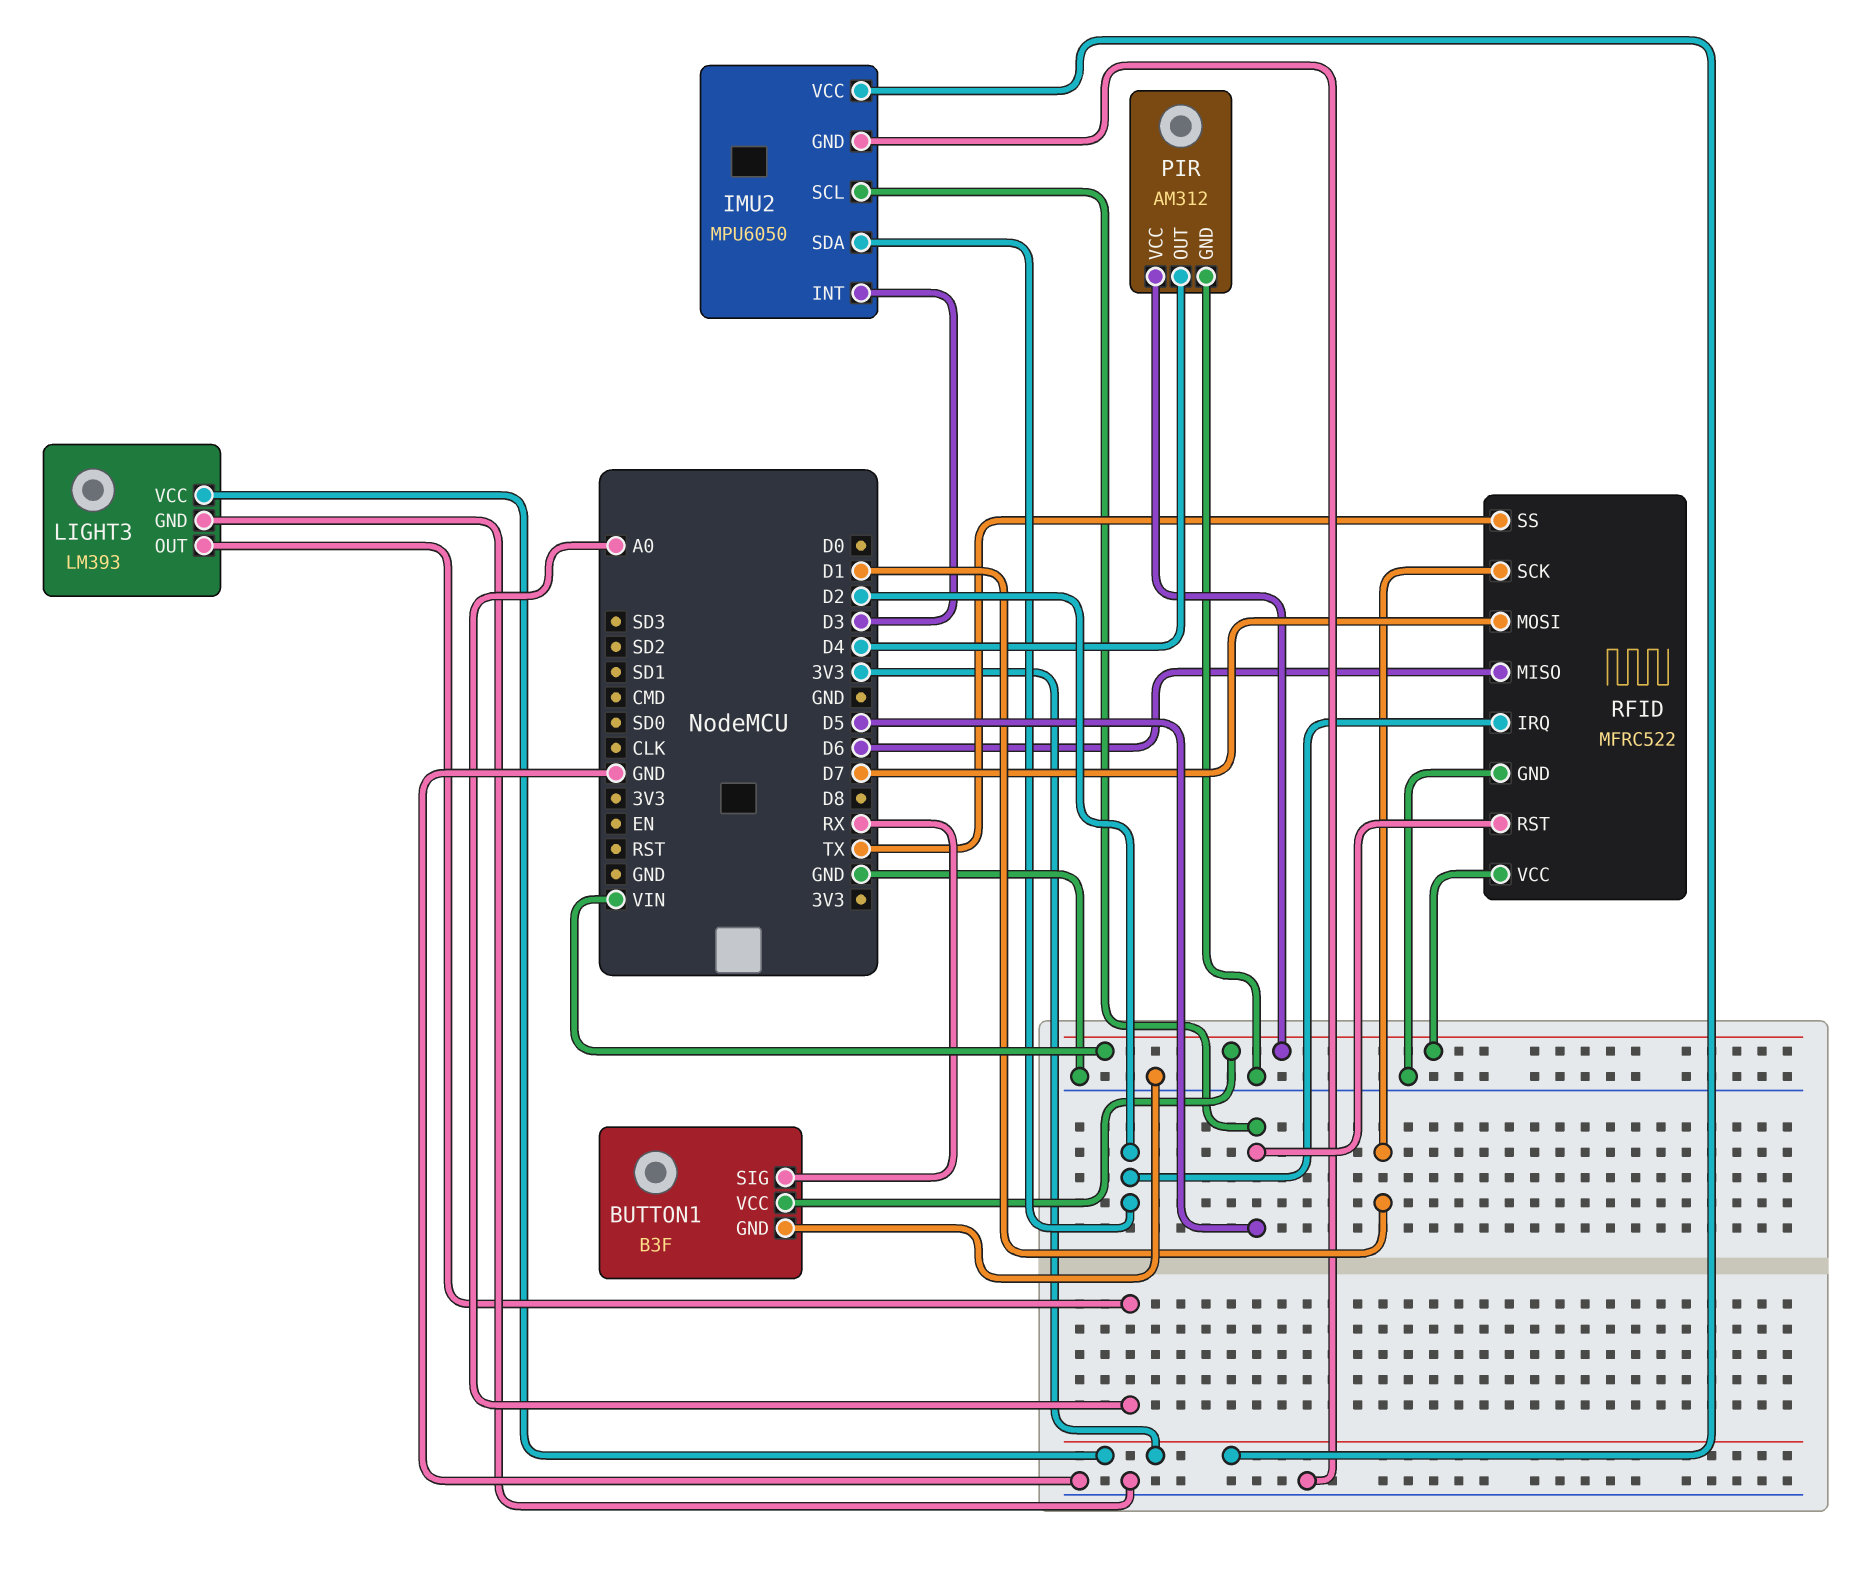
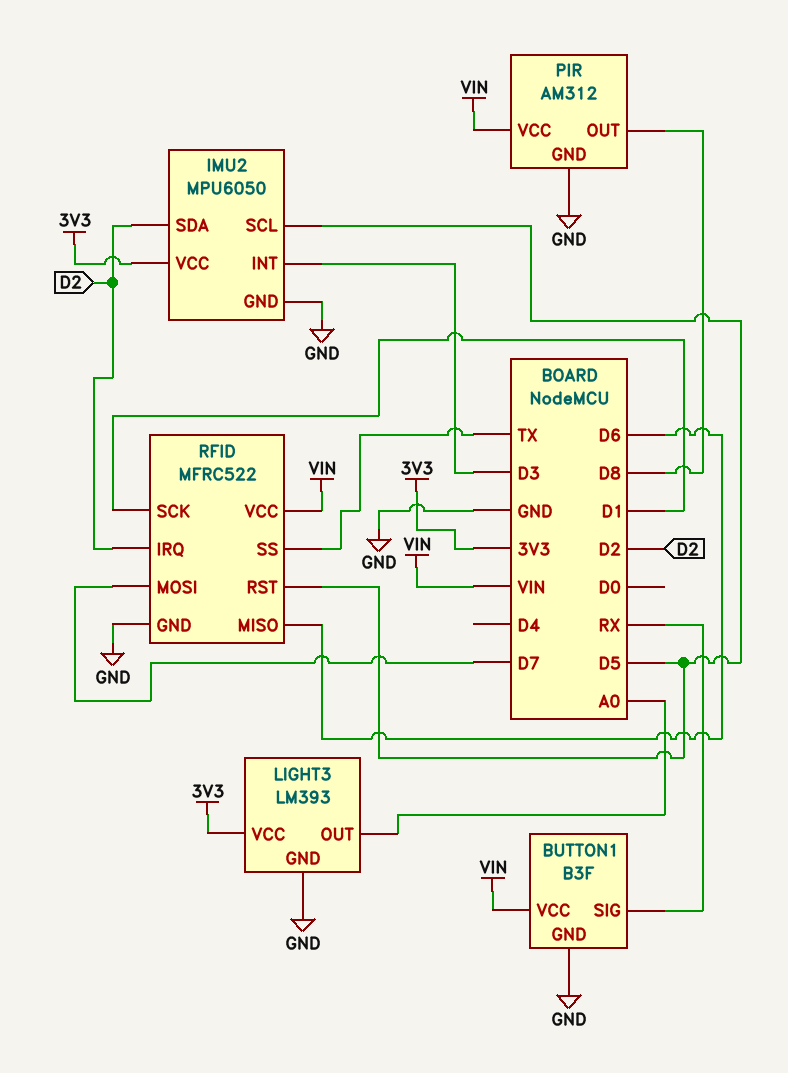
PIR pin OUT: D4 -> D8

